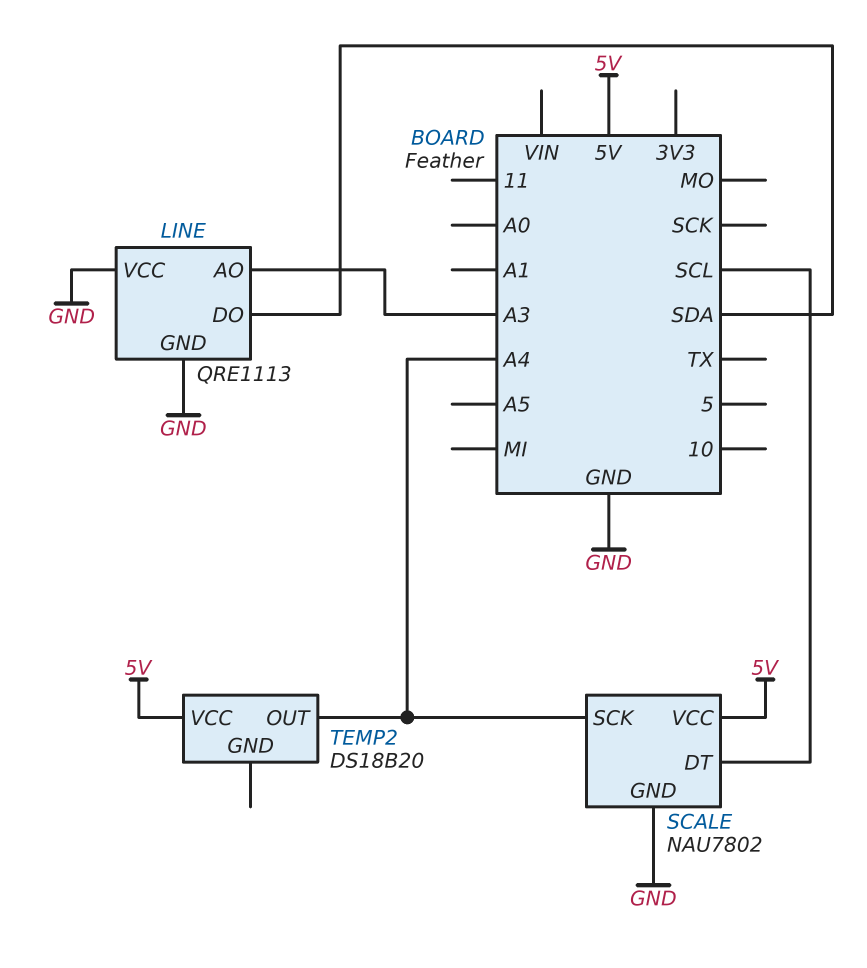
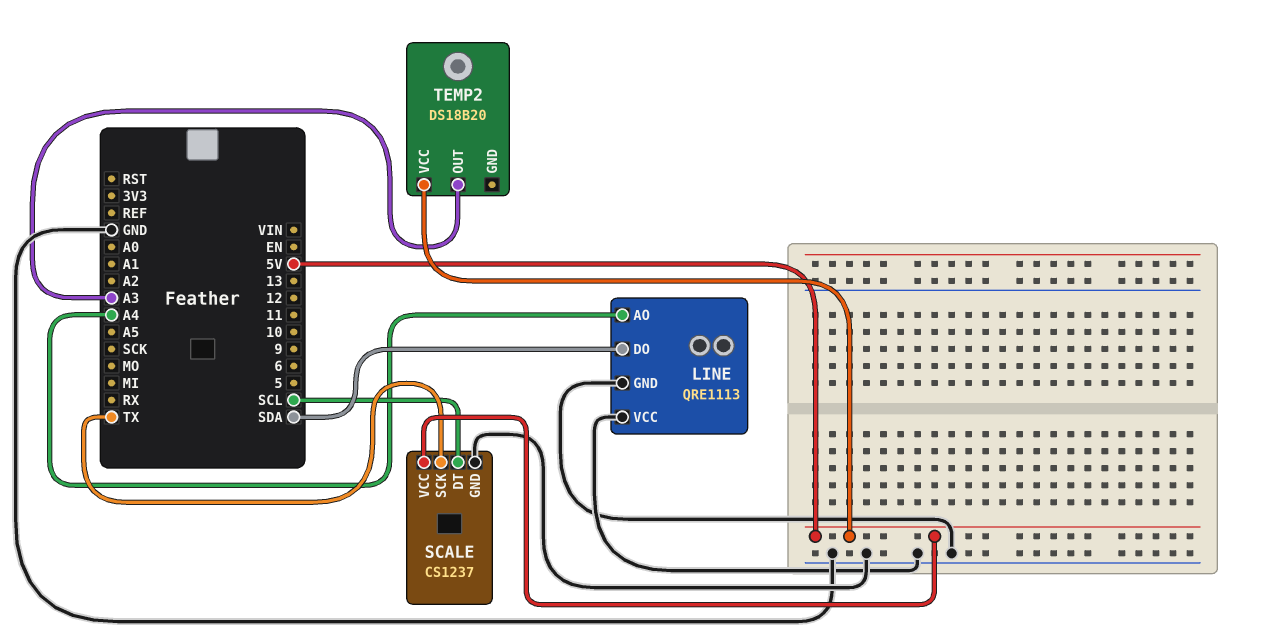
LINE pin AO: A3 -> A4
SCALE: NAU7802 -> CS1237
SCALE pin SCK: A4 -> TX
TEMP2 pin OUT: A4 -> A3

